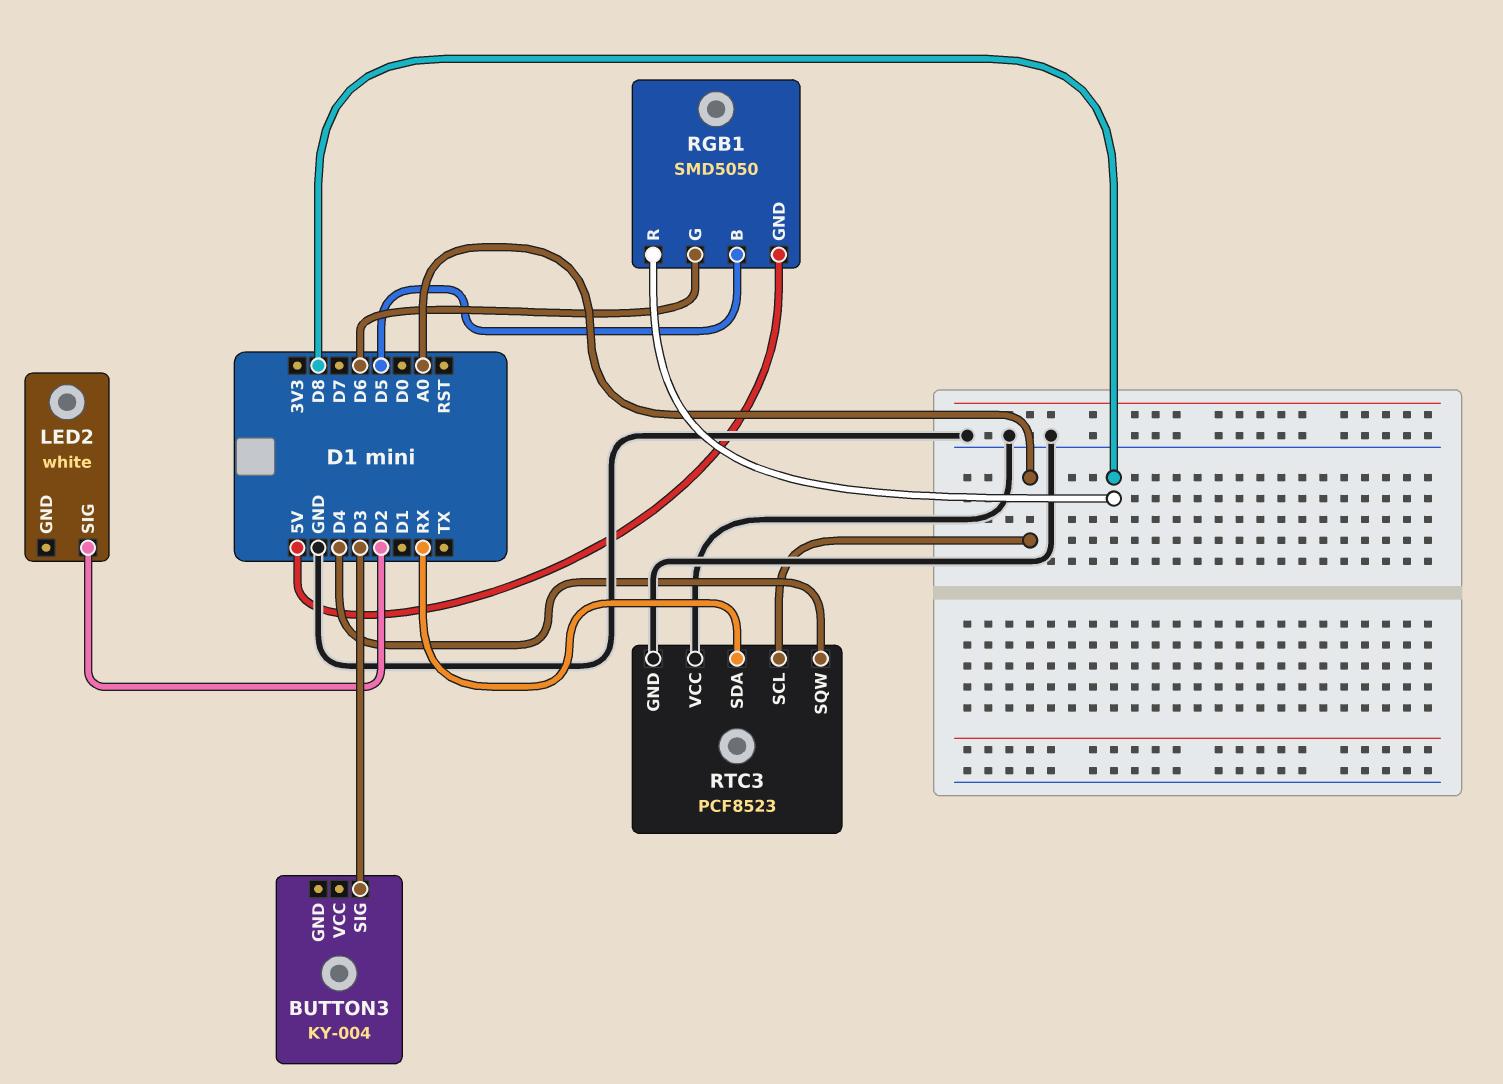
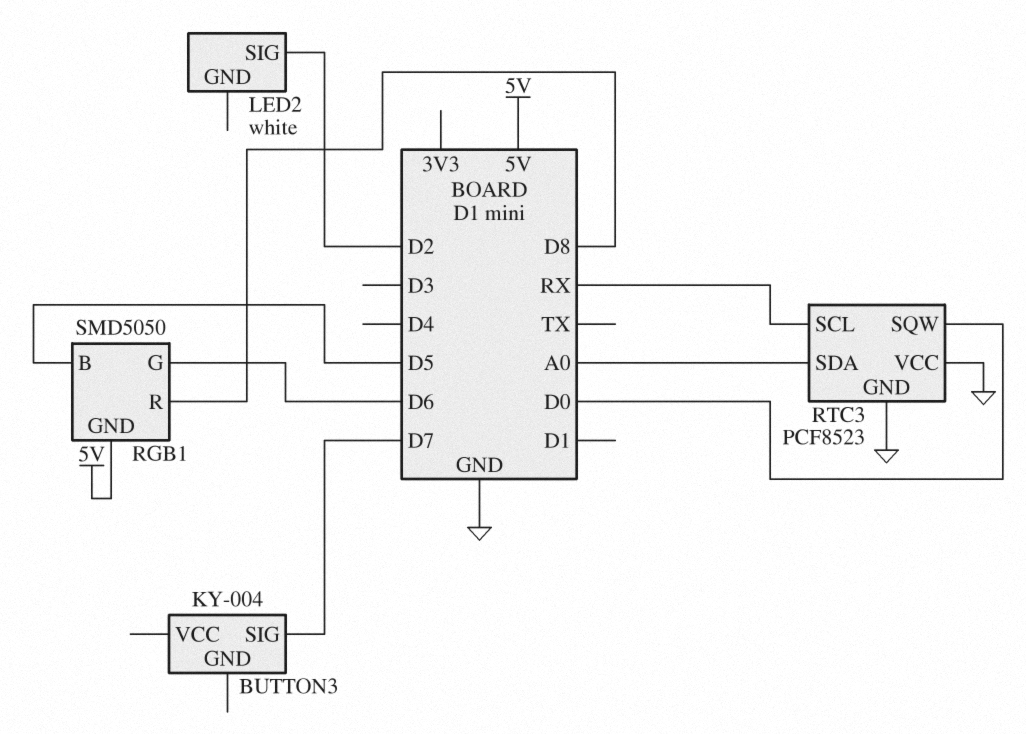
BUTTON3 pin SIG: D3 -> D7
RTC3 pin SCL: A0 -> RX
RTC3 pin SDA: RX -> A0
RTC3 pin SQW: D4 -> D0

